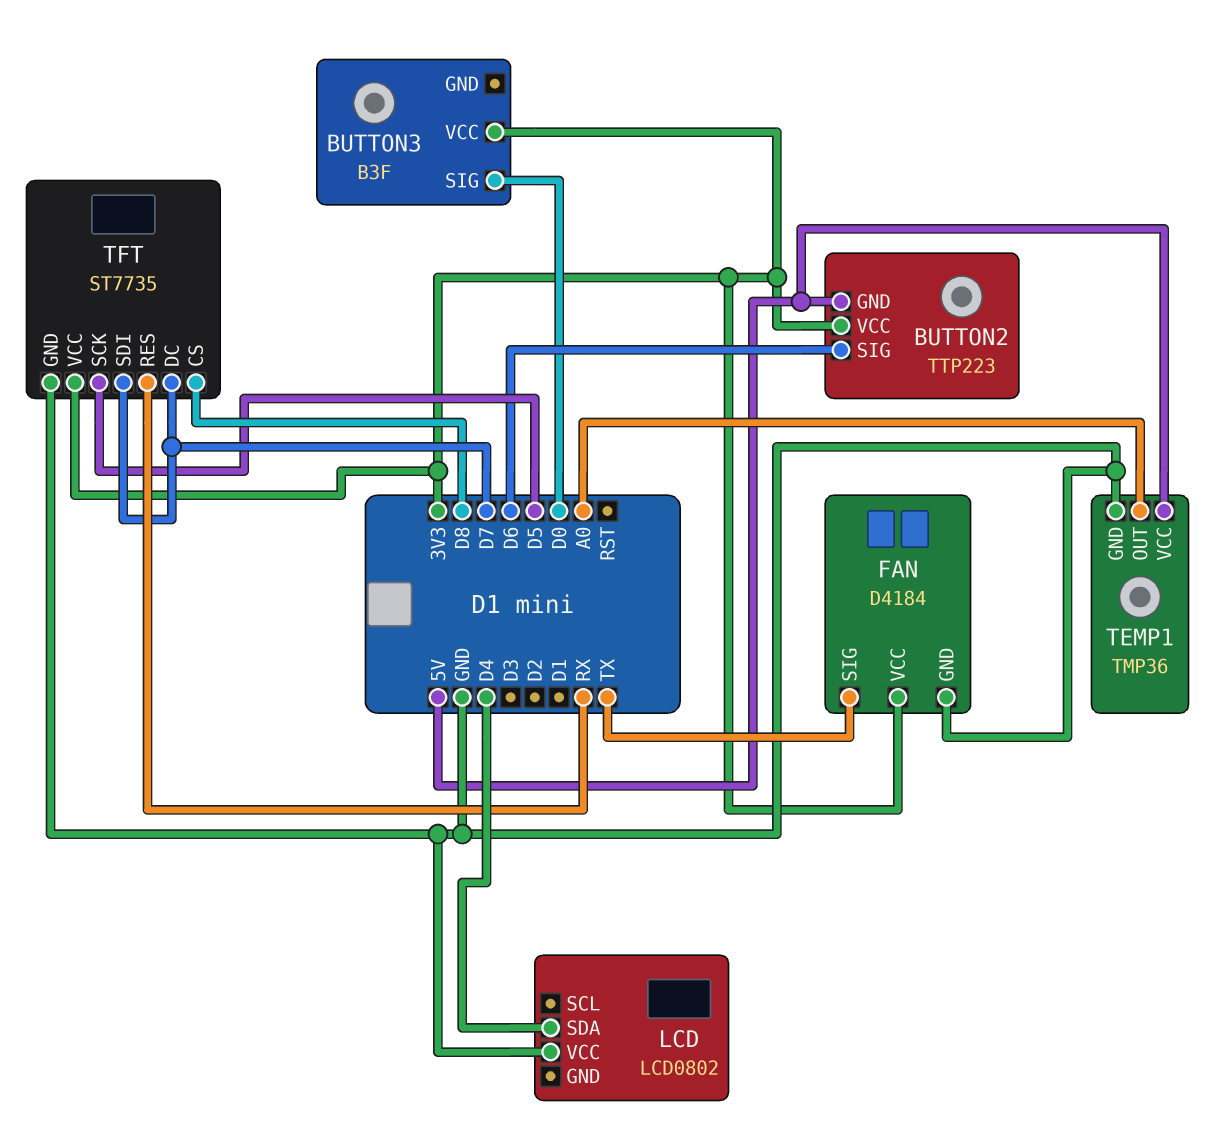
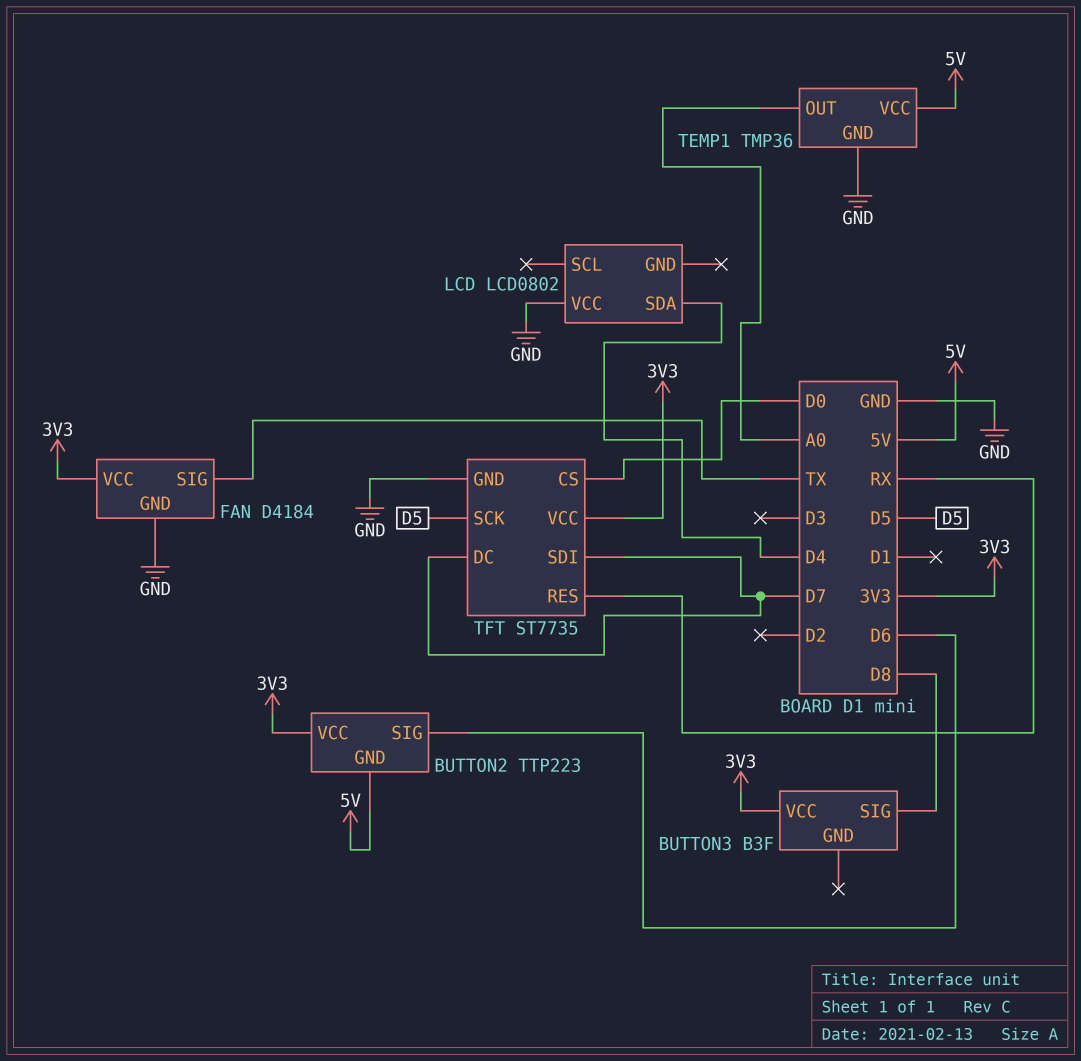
BUTTON3 pin SIG: D0 -> D8
TFT pin CS: D8 -> D0

